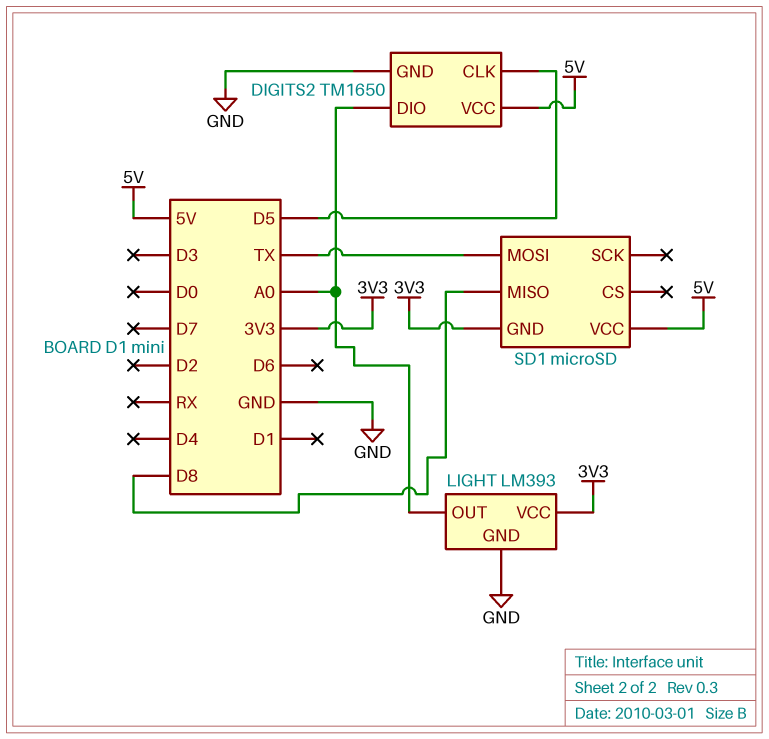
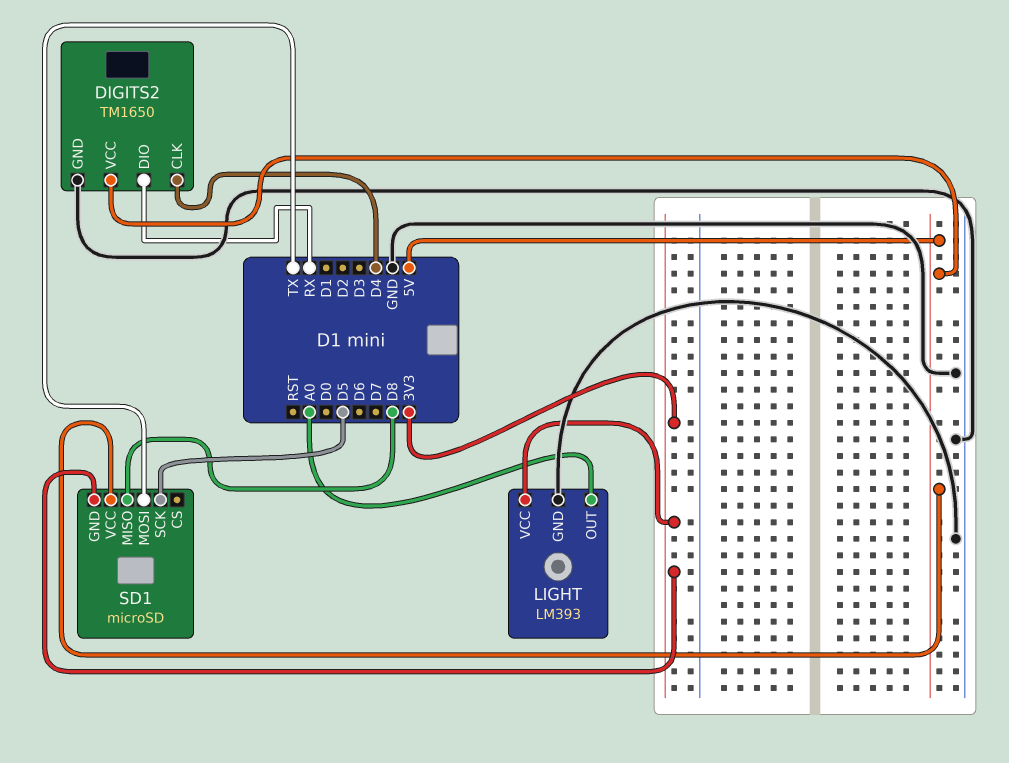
DIGITS2 pin CLK: D5 -> D4
DIGITS2 pin DIO: A0 -> RX
SD1 pin SCK: none -> D5

